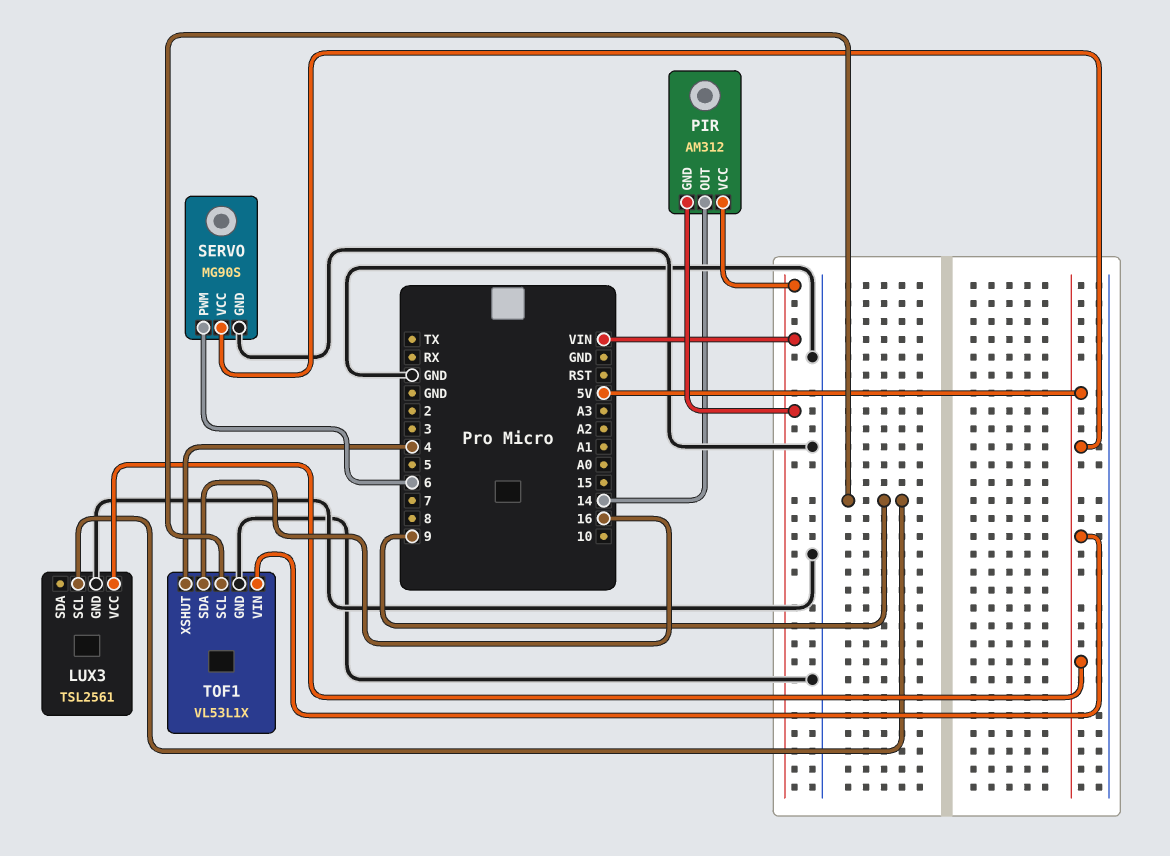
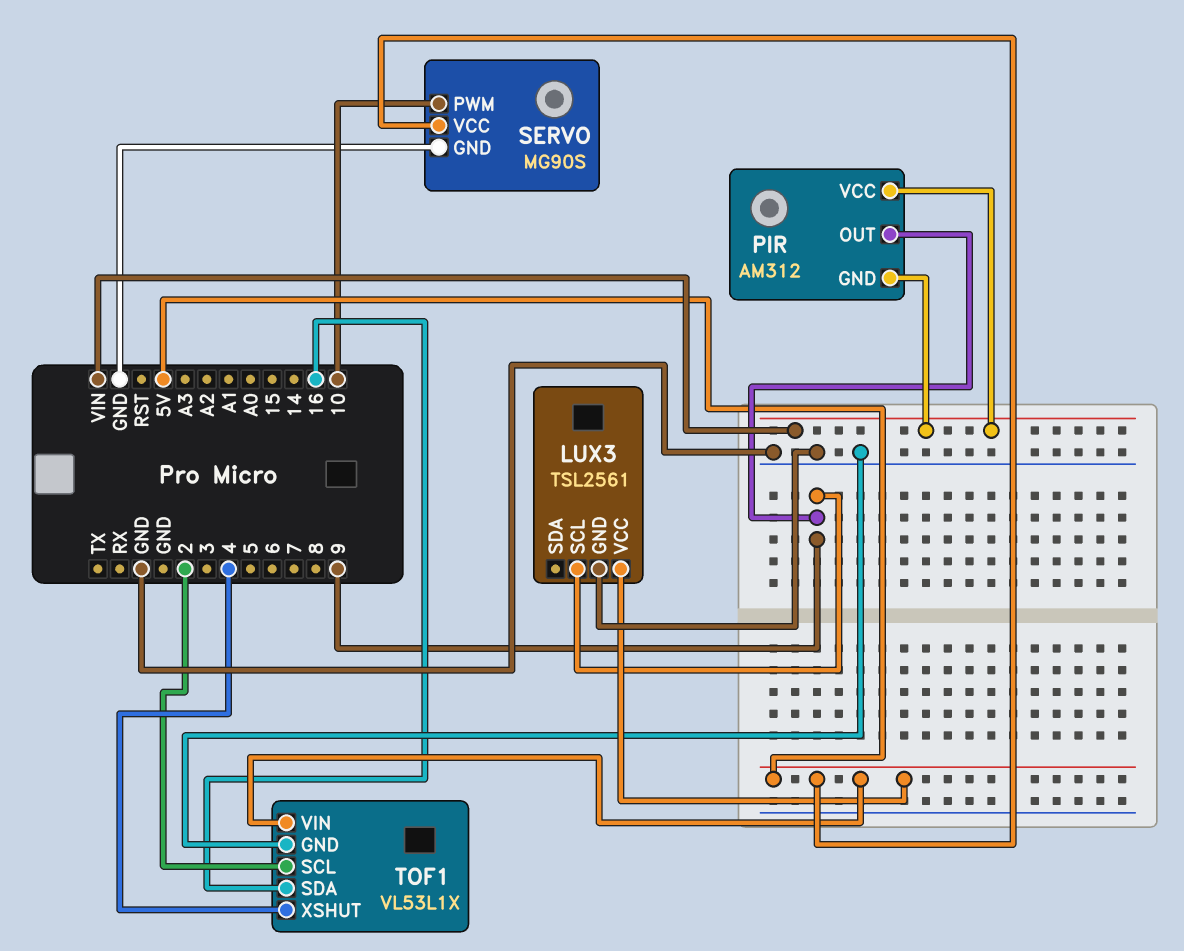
PIR pin OUT: 14 -> 9
SERVO pin PWM: 6 -> 10
TOF1 pin SCL: 9 -> 2

